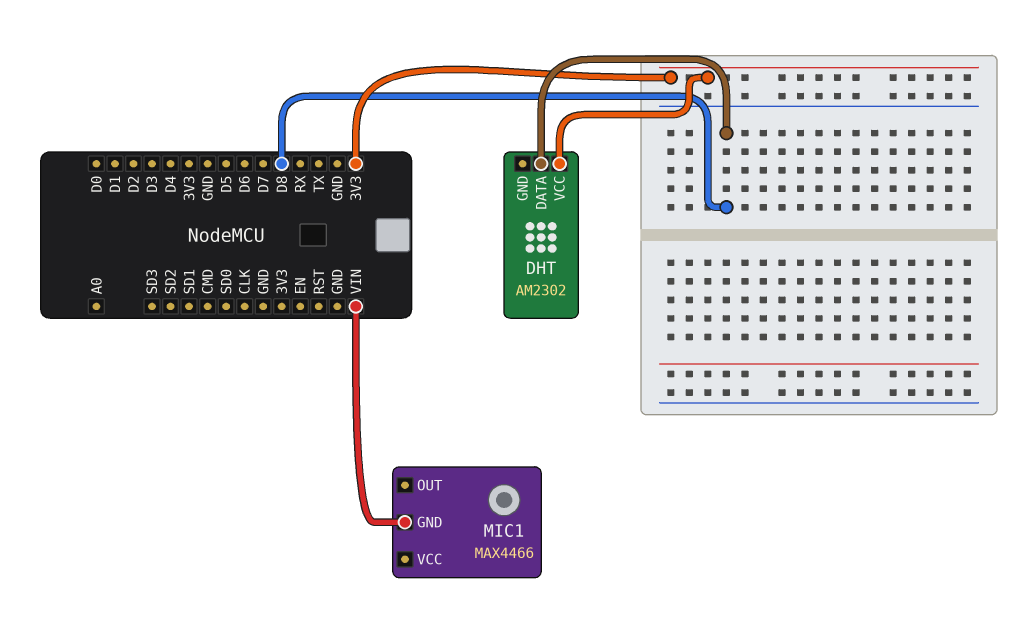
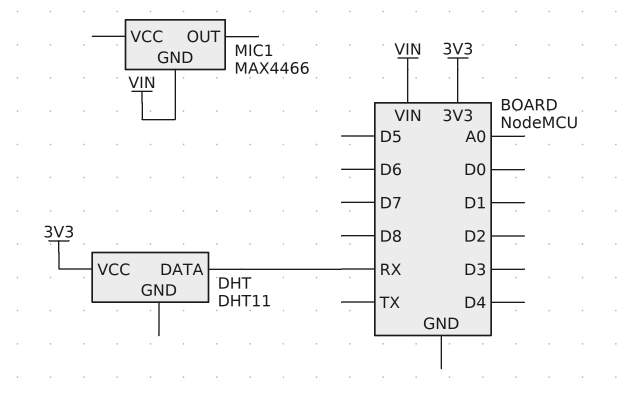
DHT: AM2302 -> DHT11
DHT pin DATA: D8 -> RX

